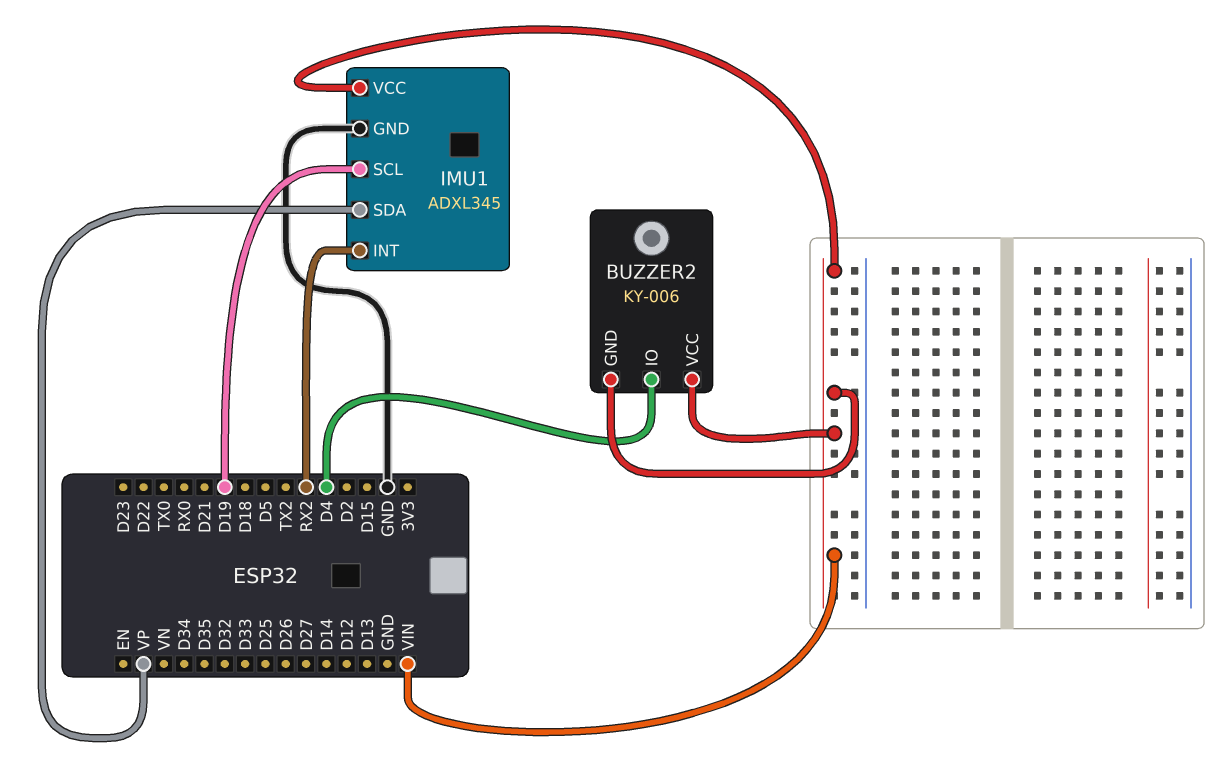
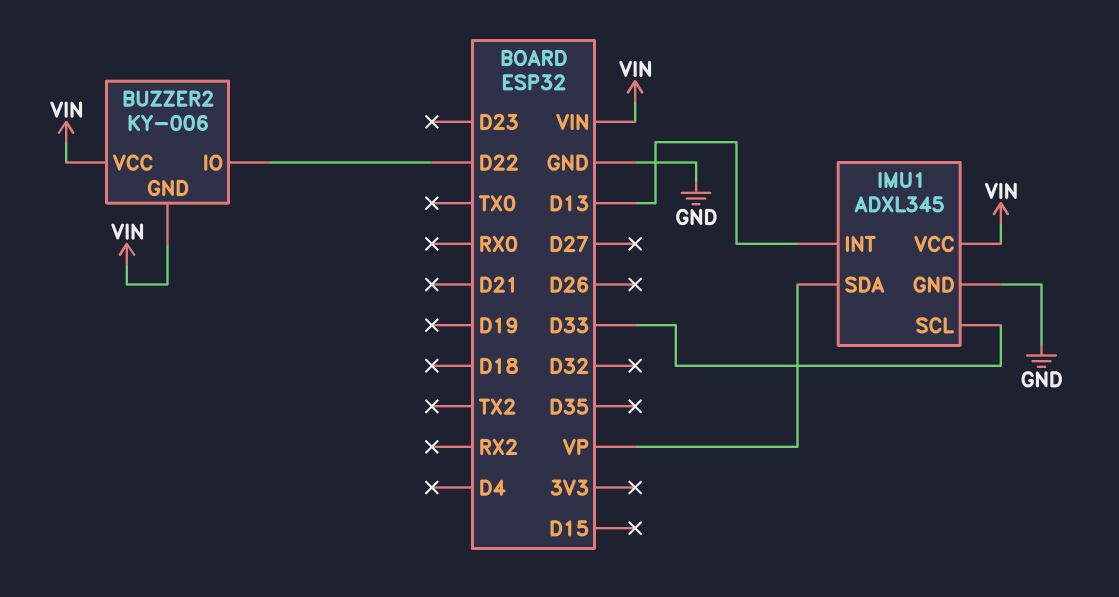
BUZZER2 pin IO: D4 -> D22
IMU1 pin INT: RX2 -> D13
IMU1 pin SCL: D19 -> D33

